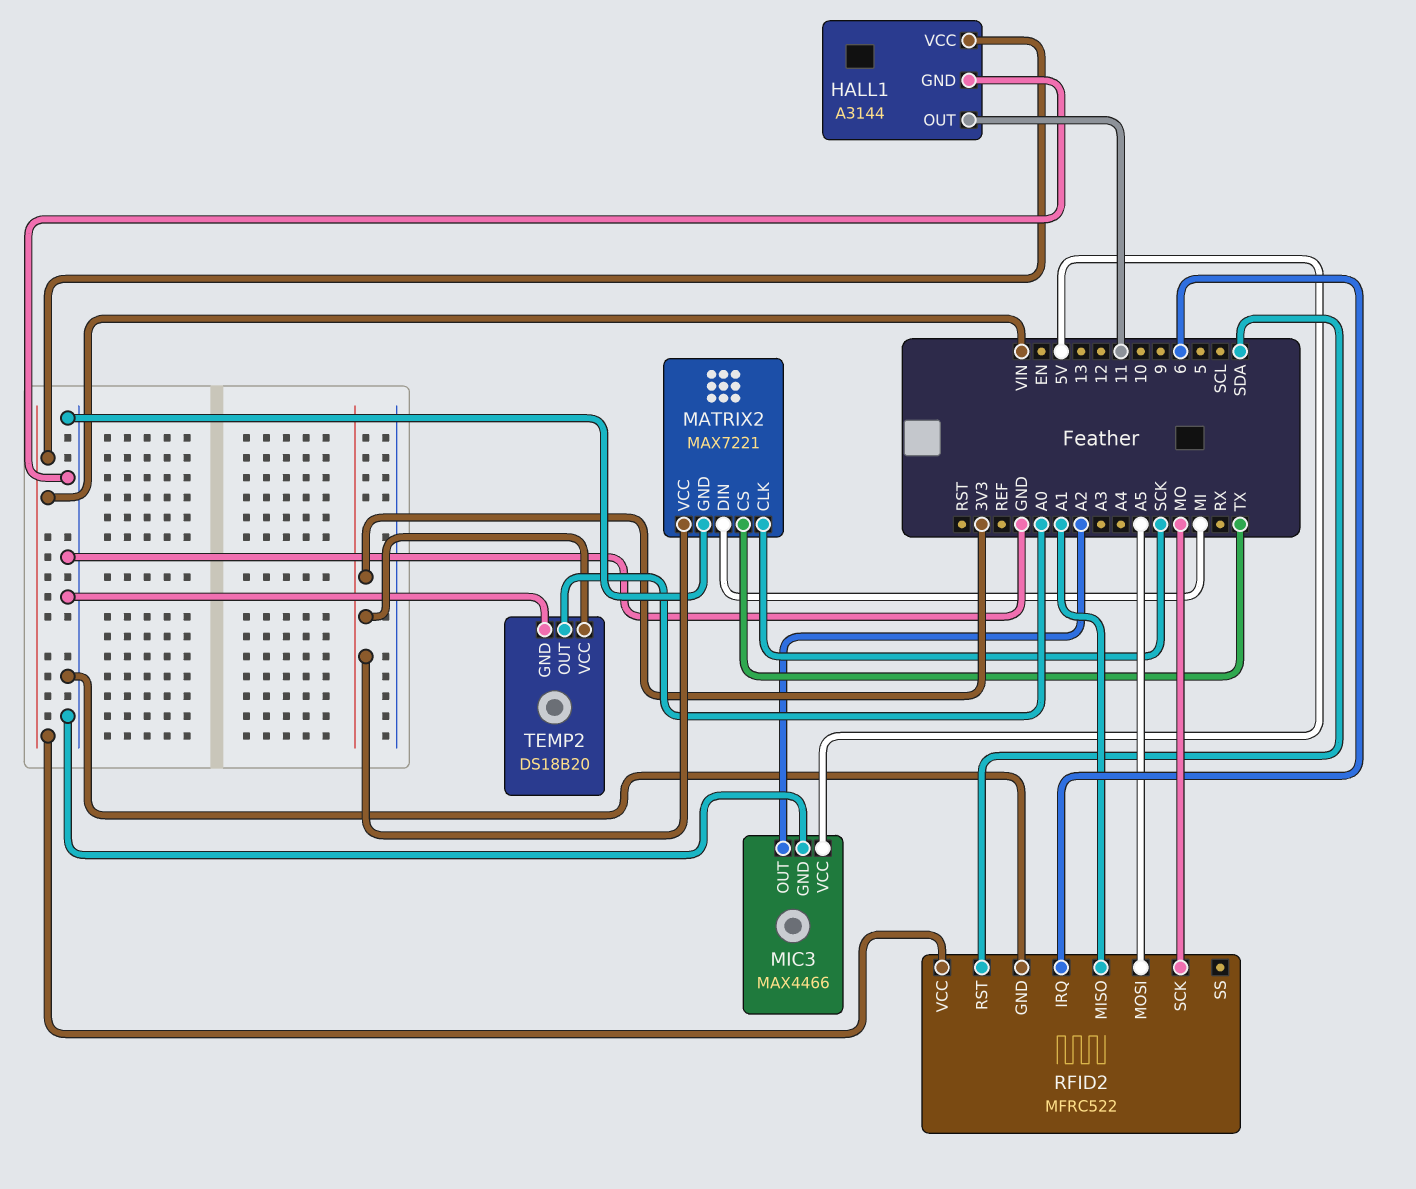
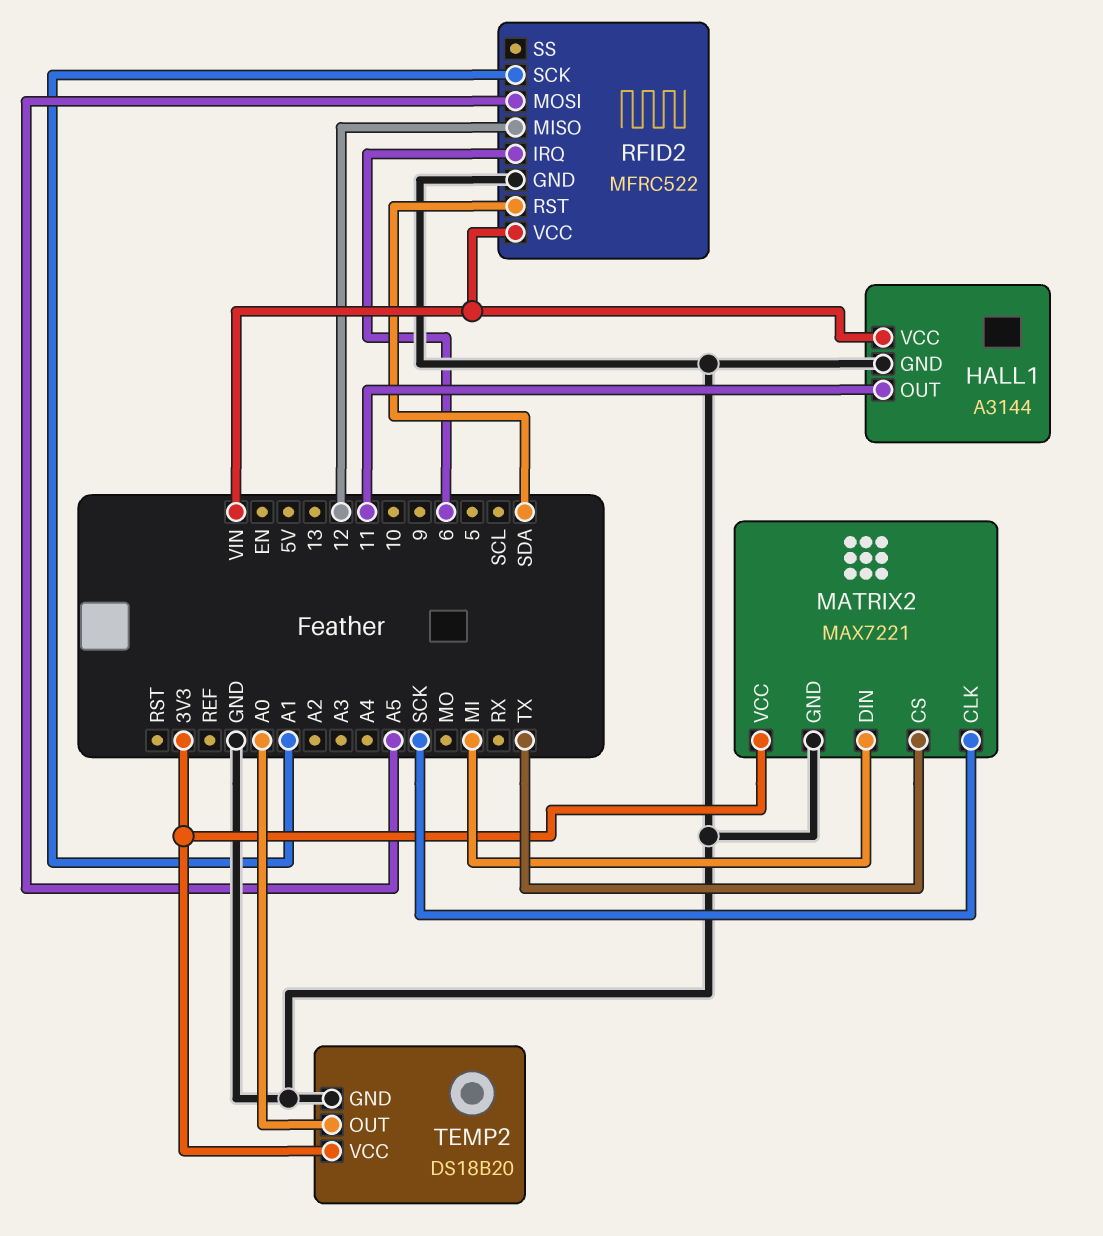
MIC3: MAX4466 -> none
MIC3 pin GND: GND -> none
MIC3 pin OUT: A2 -> none
MIC3 pin VCC: 5V -> none
RFID2 pin MISO: A1 -> 12
RFID2 pin SCK: MO -> A1

